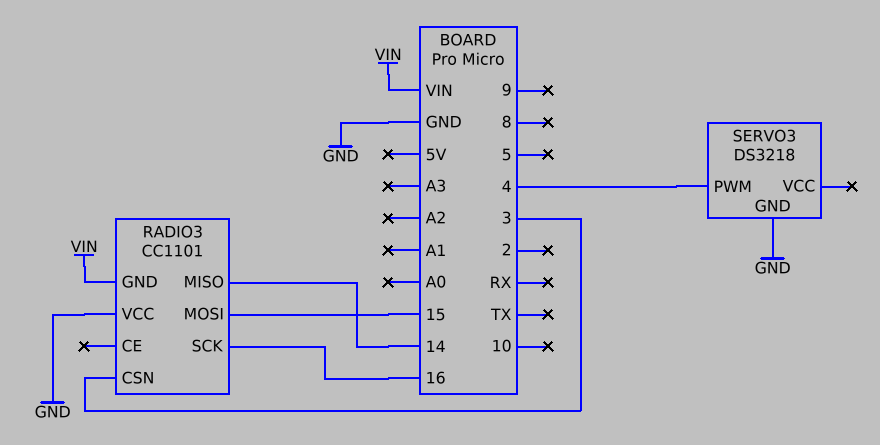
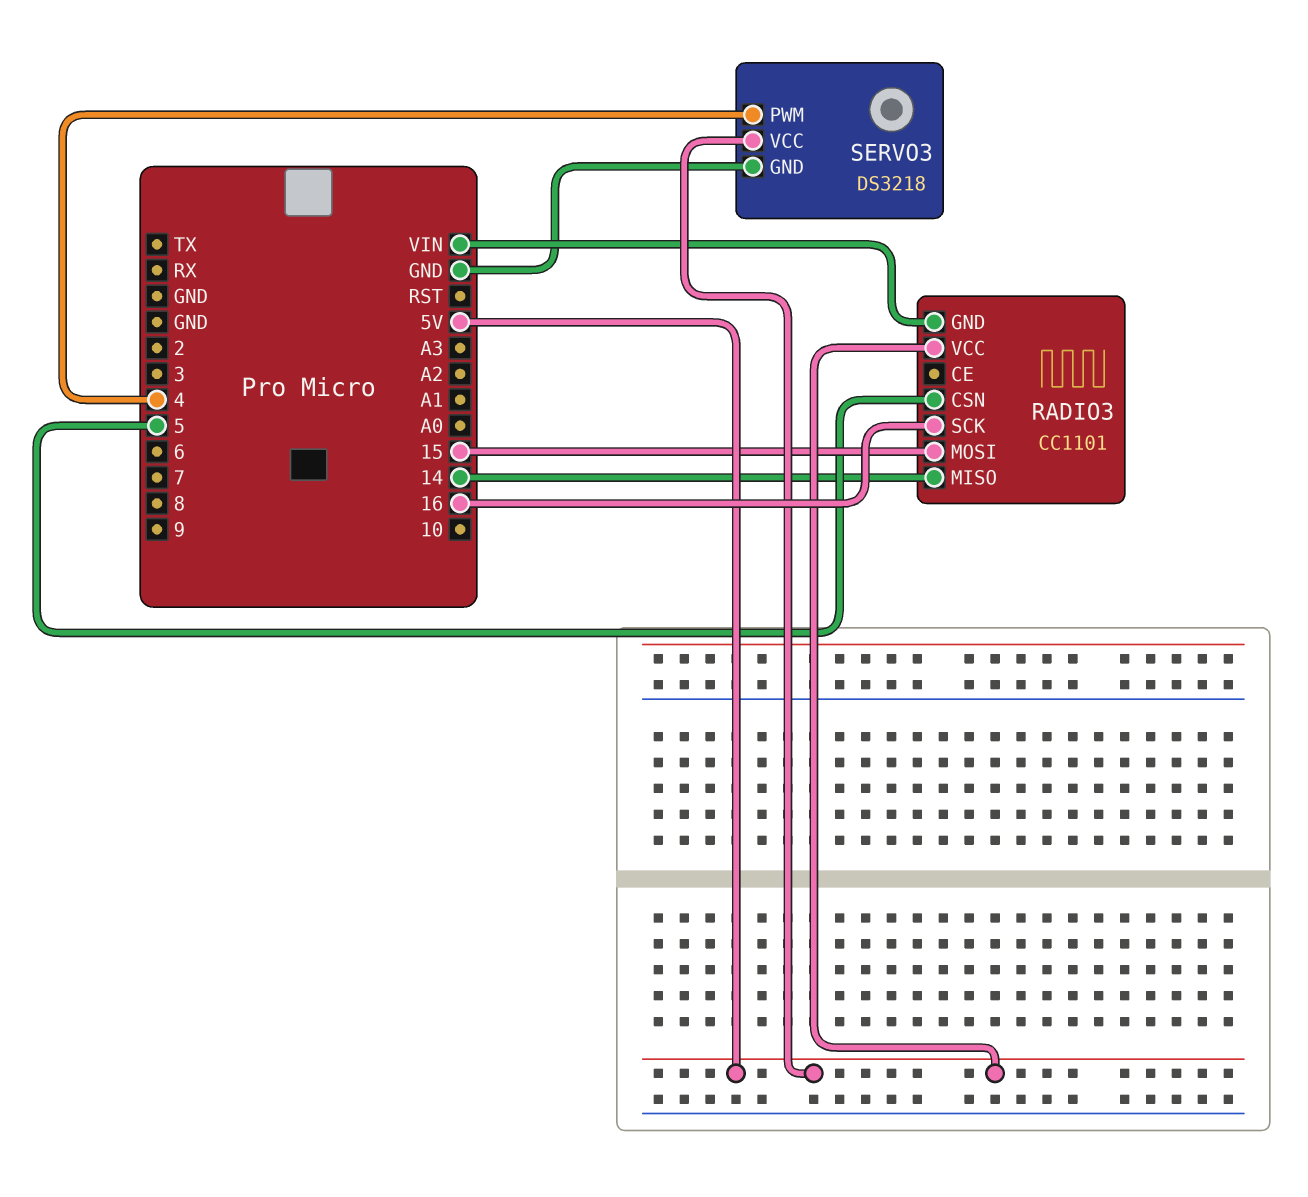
RADIO3 pin CSN: 3 -> 5
RADIO3 pin VCC: GND -> 5V
SERVO3 pin VCC: none -> 5V

